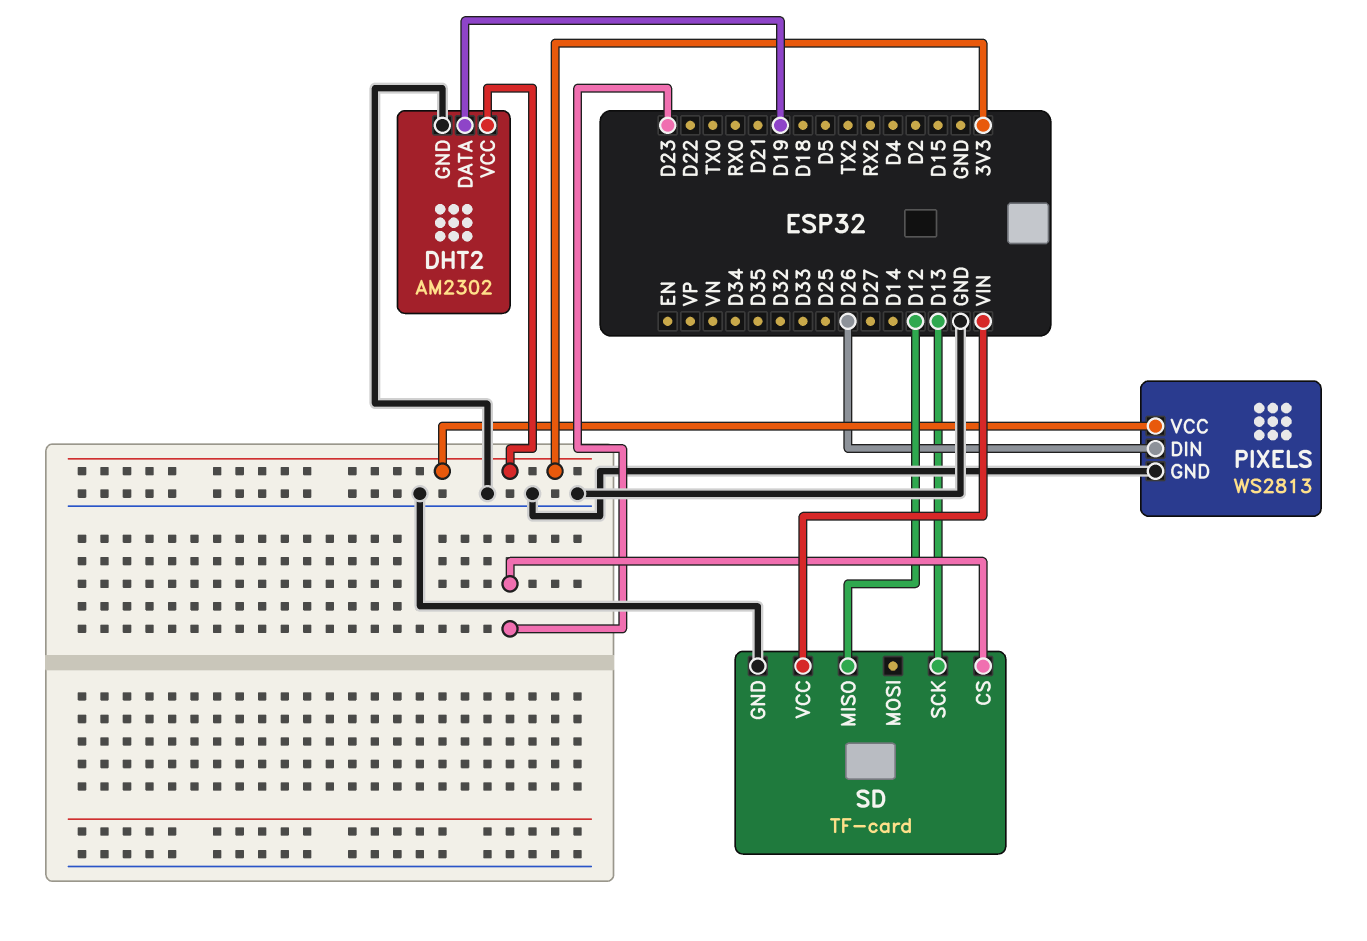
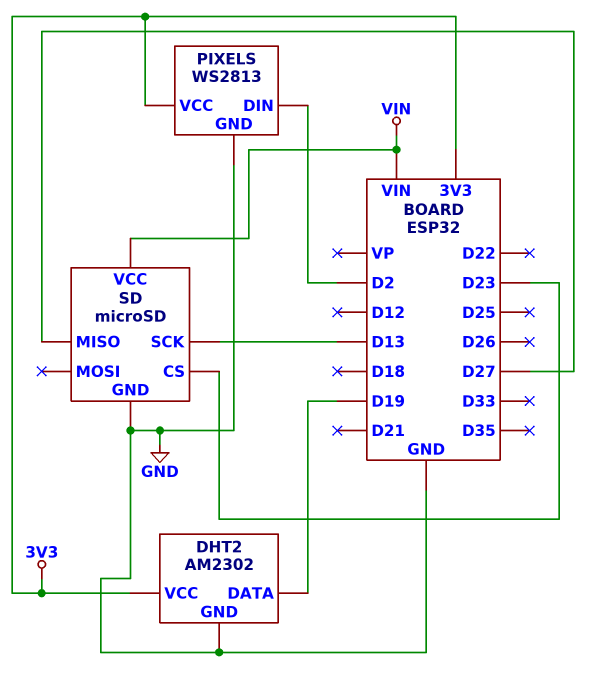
PIXELS pin DIN: D26 -> D2
SD: TF-card -> microSD
SD pin MISO: D12 -> D27

